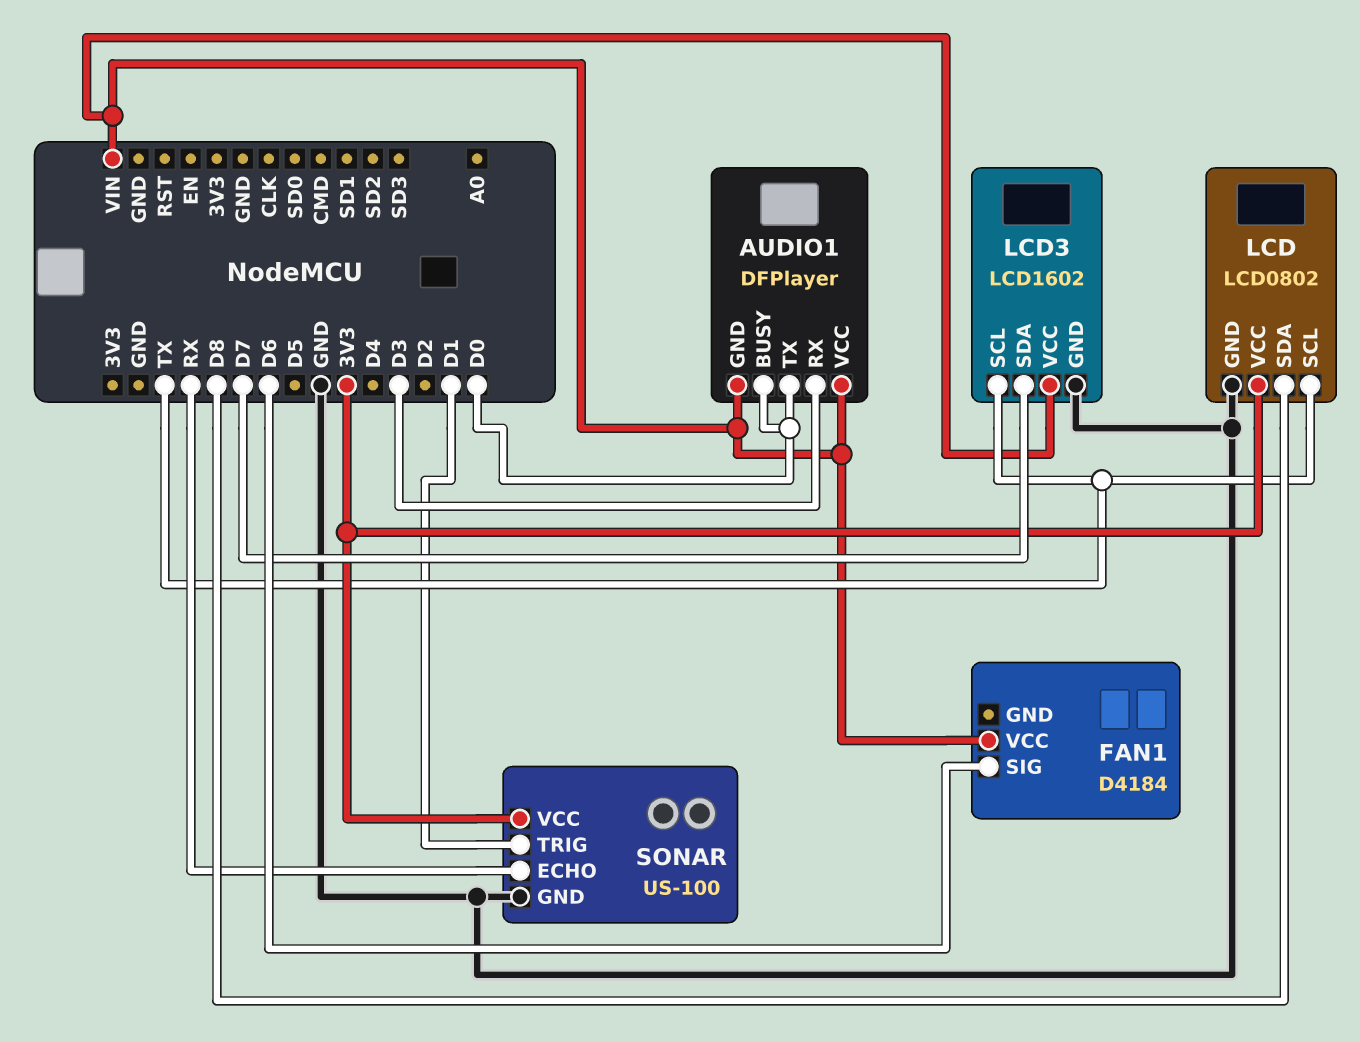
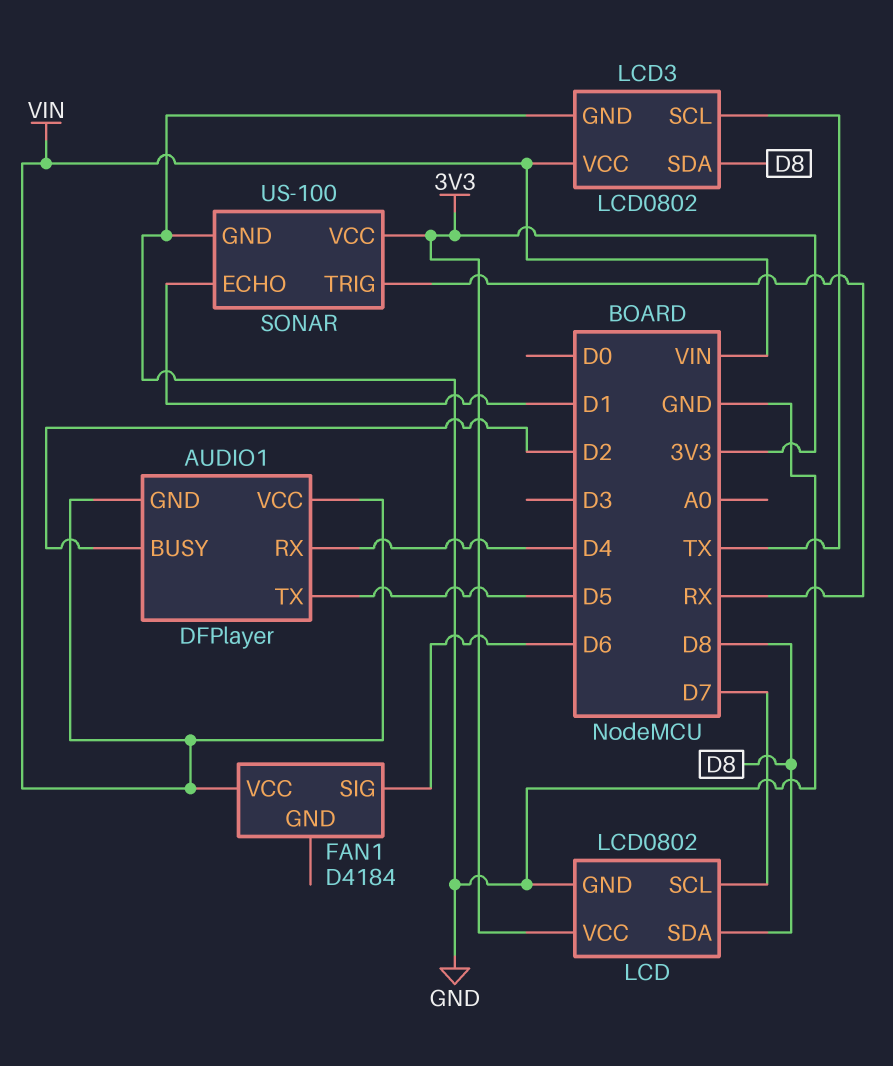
AUDIO1 pin BUSY: D0 -> D2
AUDIO1 pin RX: D3 -> D4
AUDIO1 pin TX: D0 -> D5
LCD pin SCL: TX -> D7
LCD3: LCD1602 -> LCD0802
LCD3 pin SDA: D7 -> D8
SONAR pin ECHO: RX -> D1
SONAR pin TRIG: D1 -> RX

